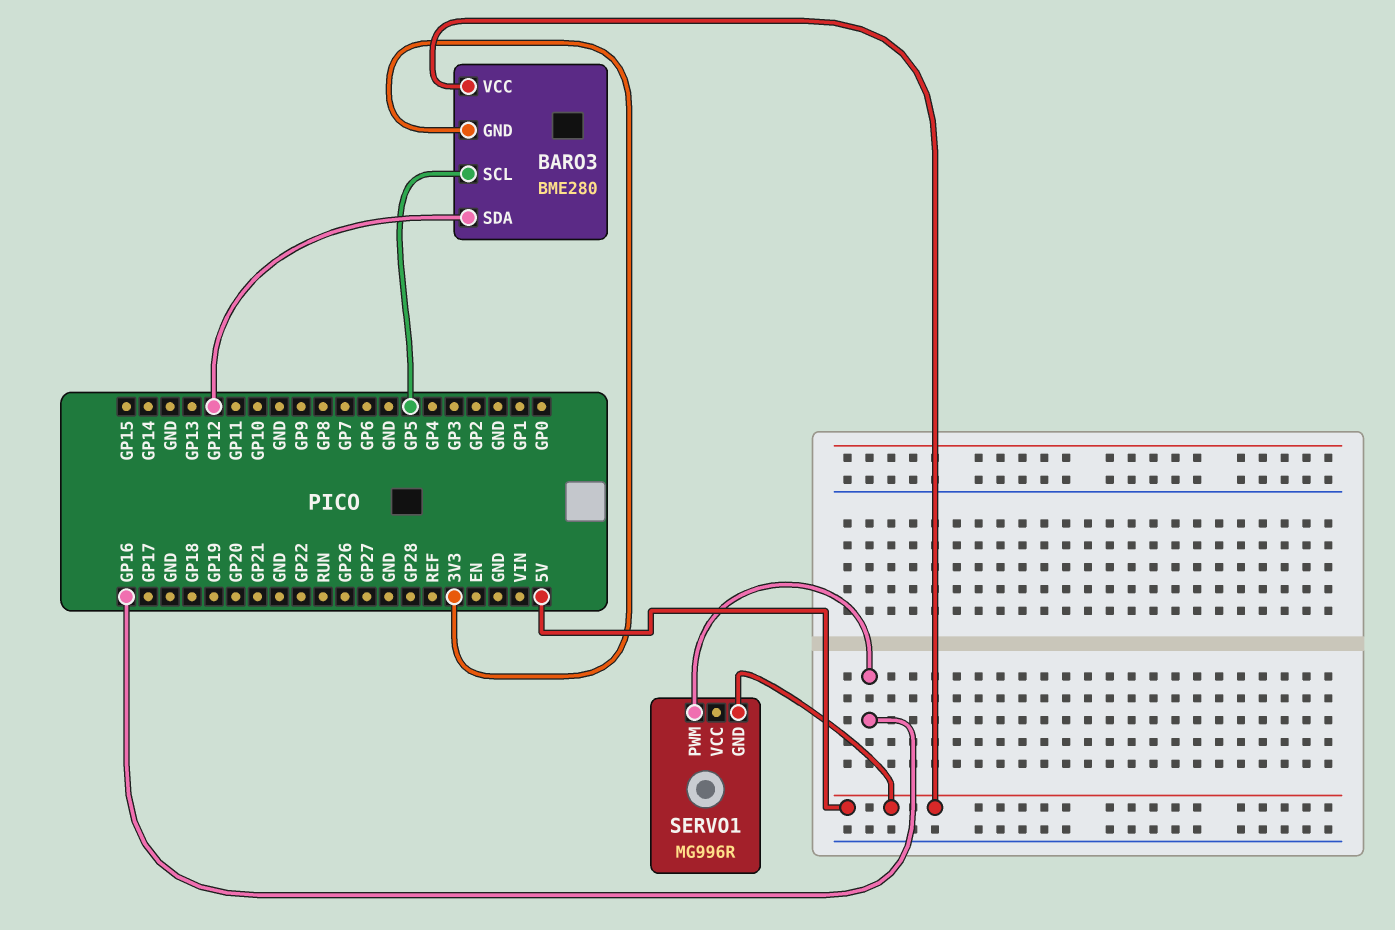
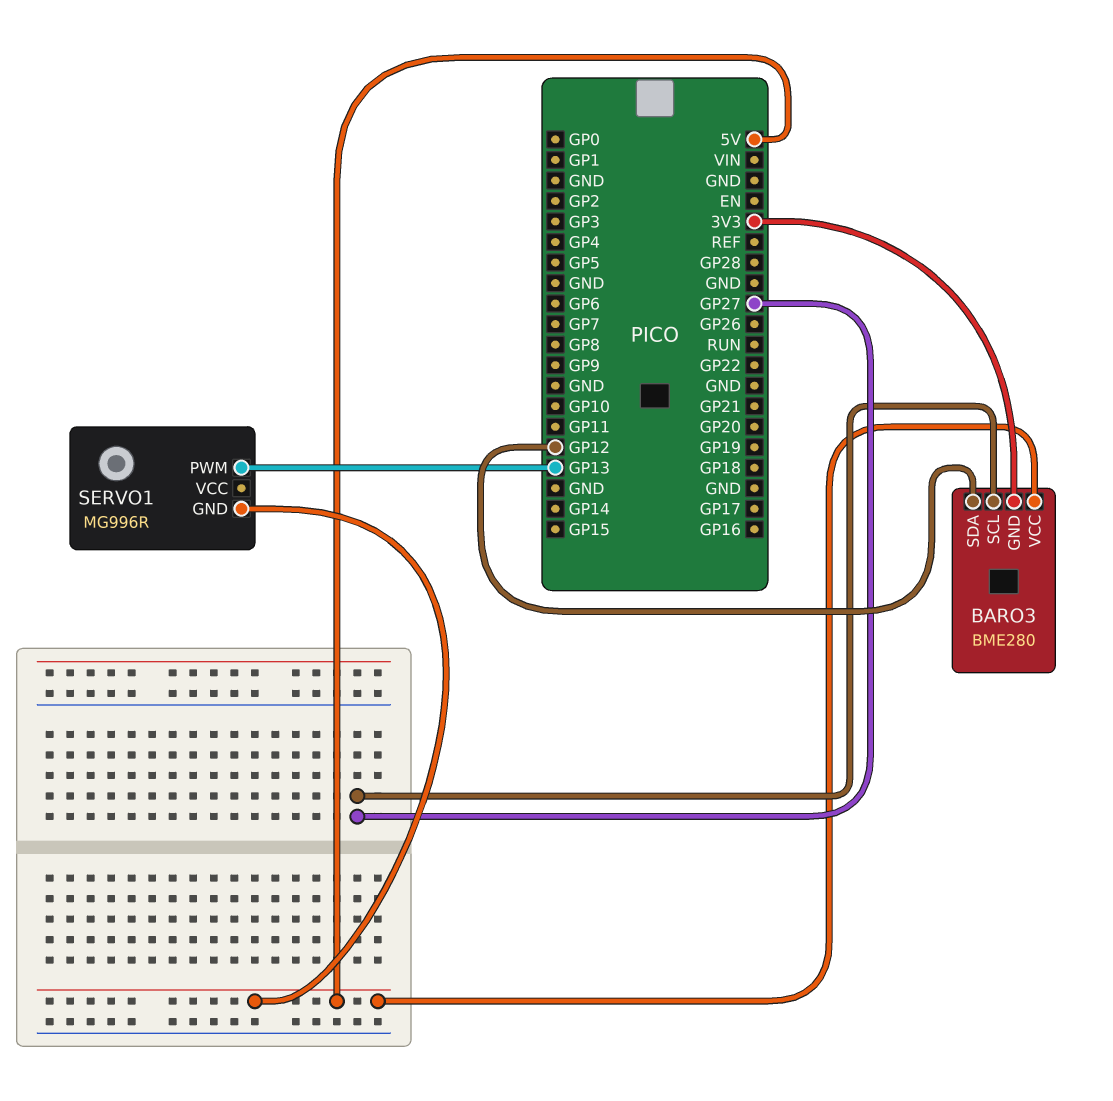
BARO3 pin SCL: GP5 -> GP27
SERVO1 pin PWM: GP16 -> GP13

